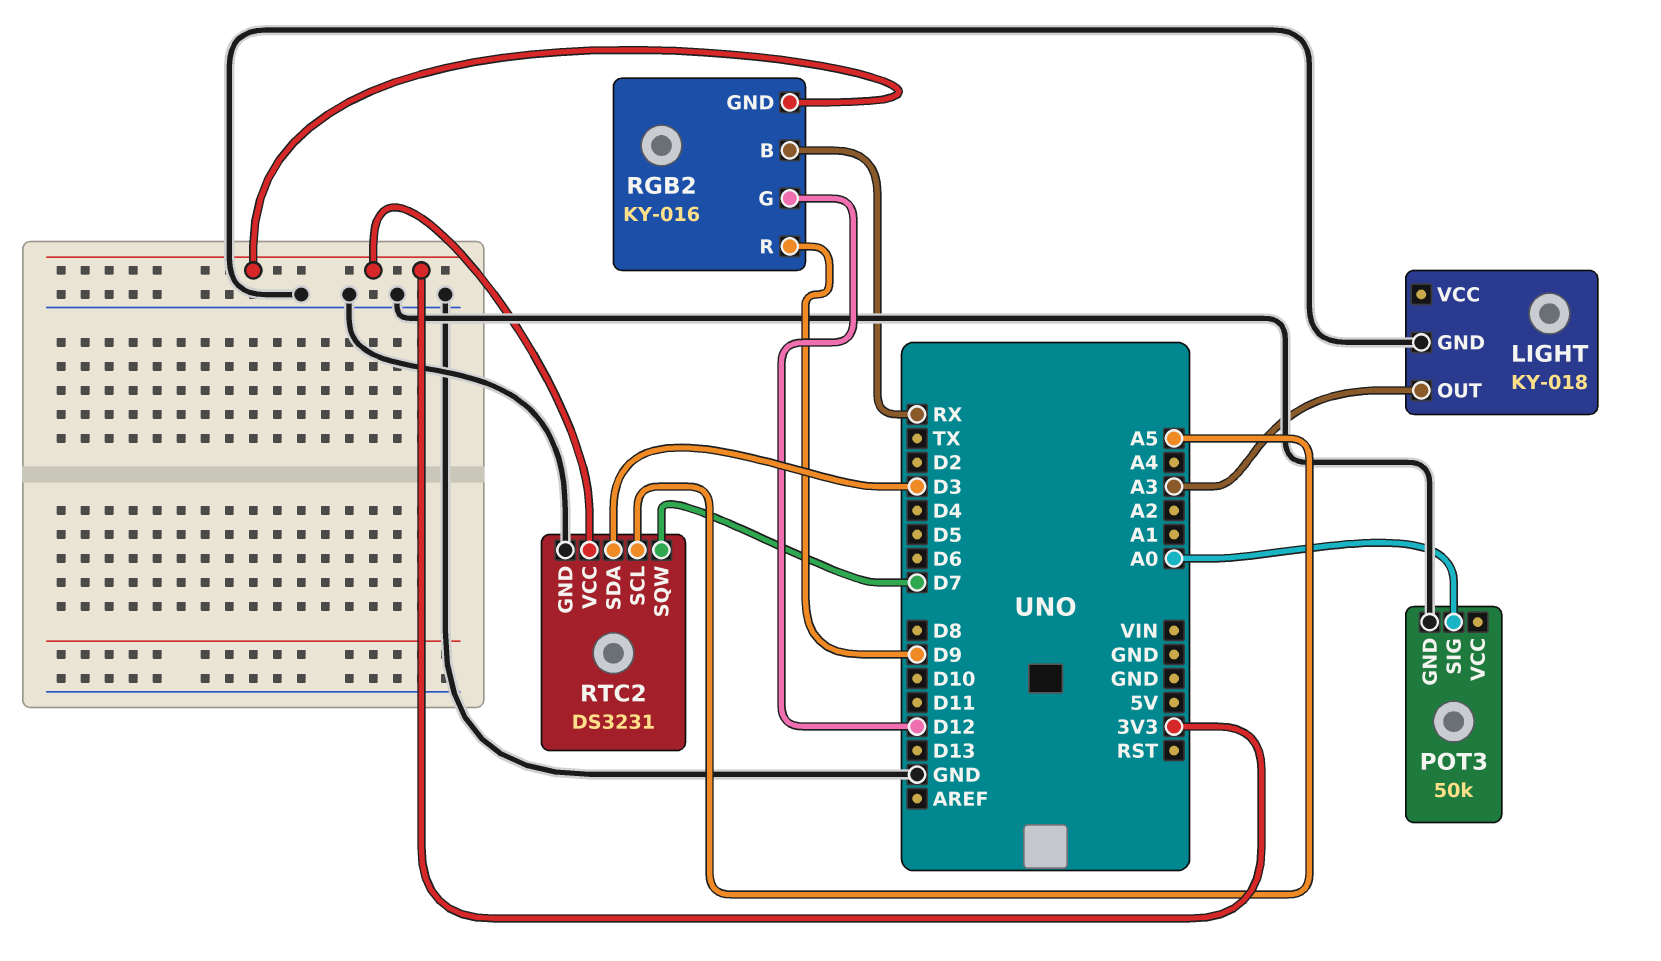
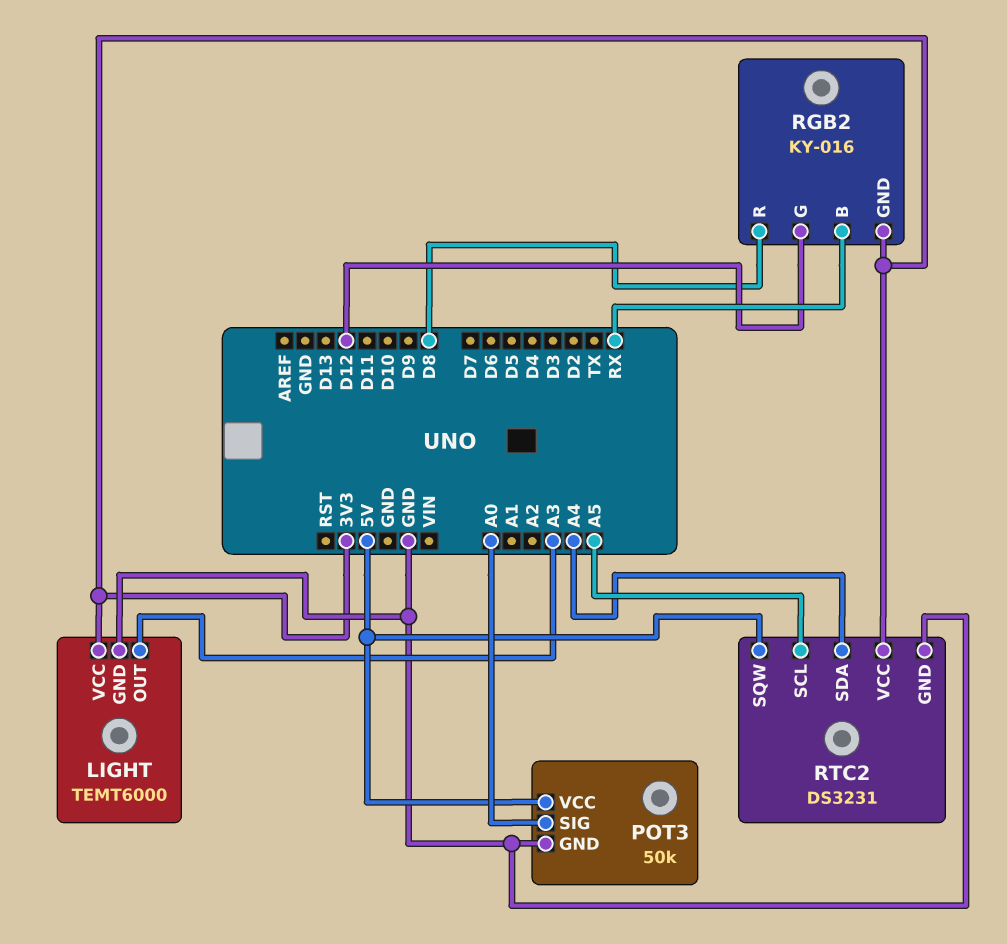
LIGHT: KY-018 -> TEMT6000
LIGHT pin VCC: none -> 3V3
POT3 pin VCC: none -> 5V
RGB2 pin R: D9 -> D8
RTC2 pin SDA: D3 -> A4
RTC2 pin SQW: D7 -> 5V

